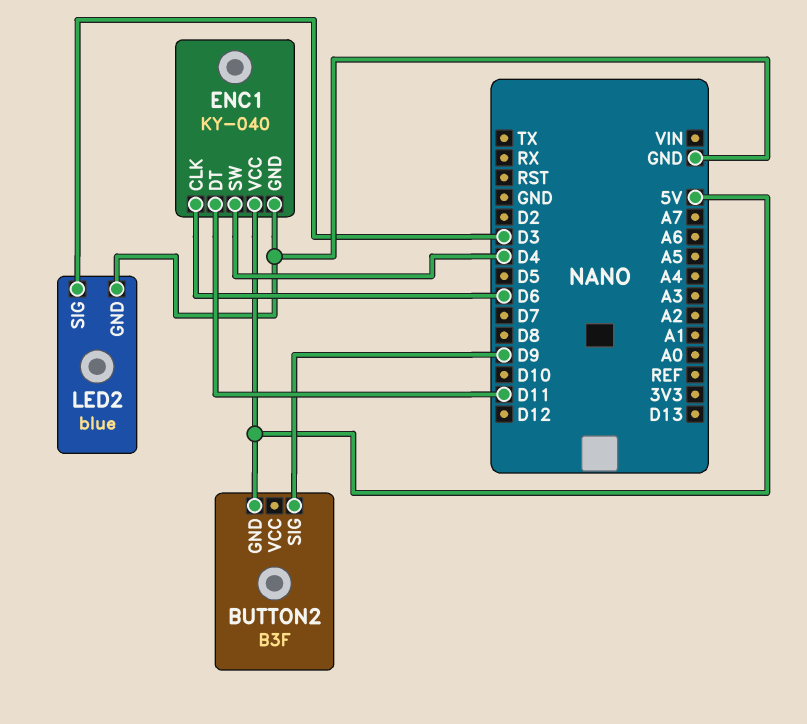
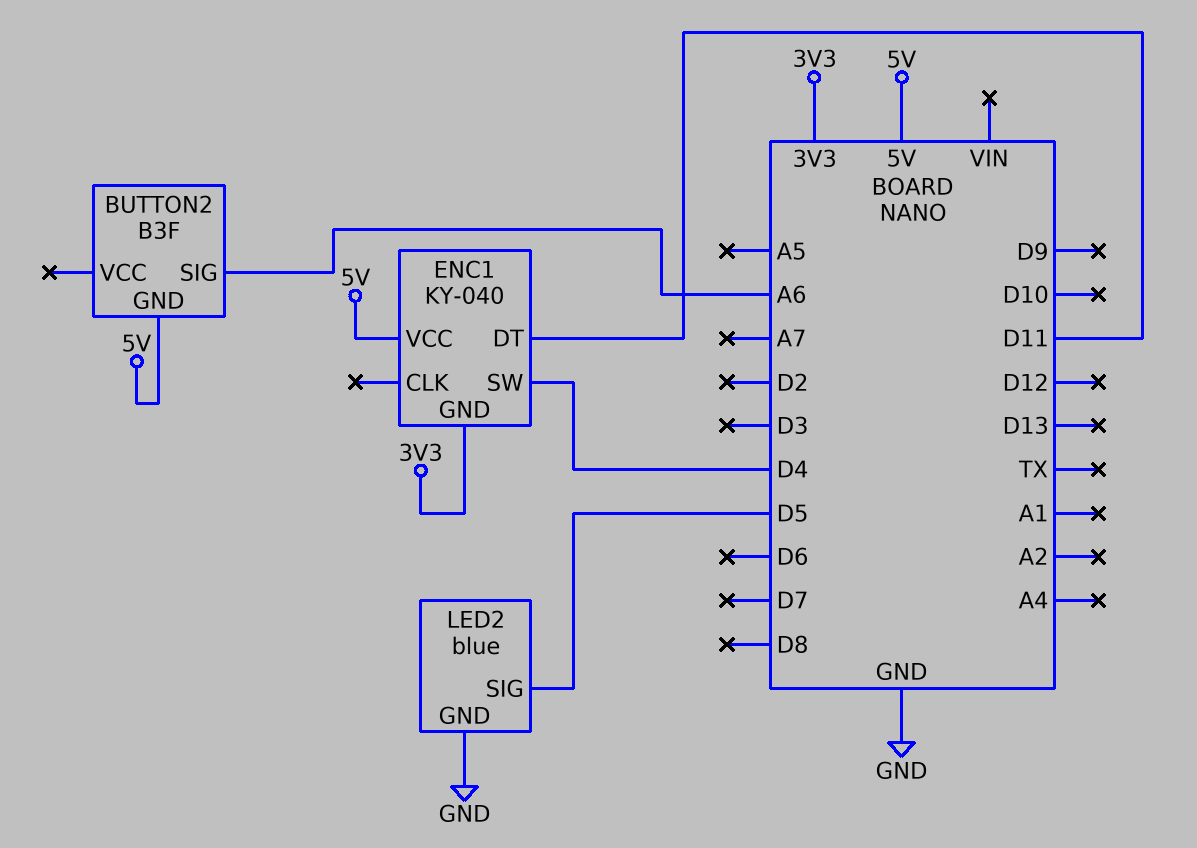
BUTTON2 pin SIG: D9 -> A6
ENC1 pin CLK: D6 -> none
ENC1 pin GND: GND -> 3V3
LED2 pin SIG: D3 -> D5

